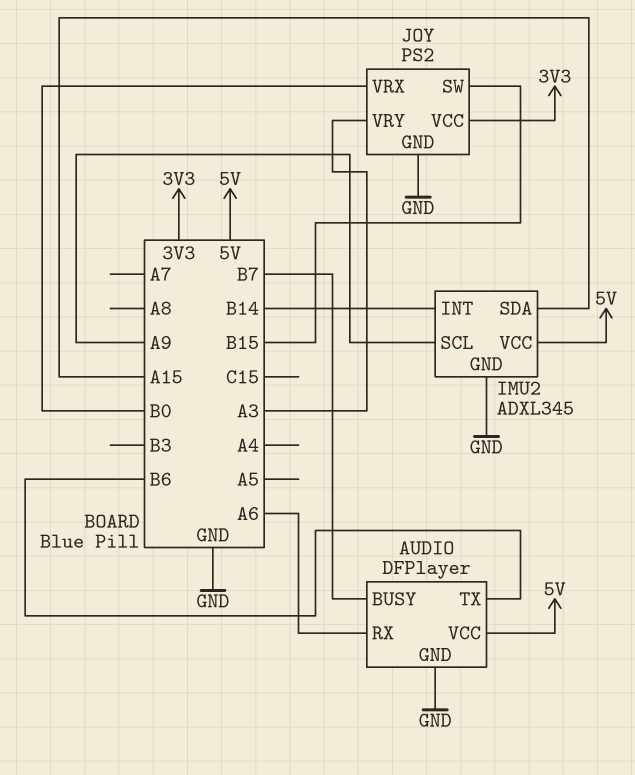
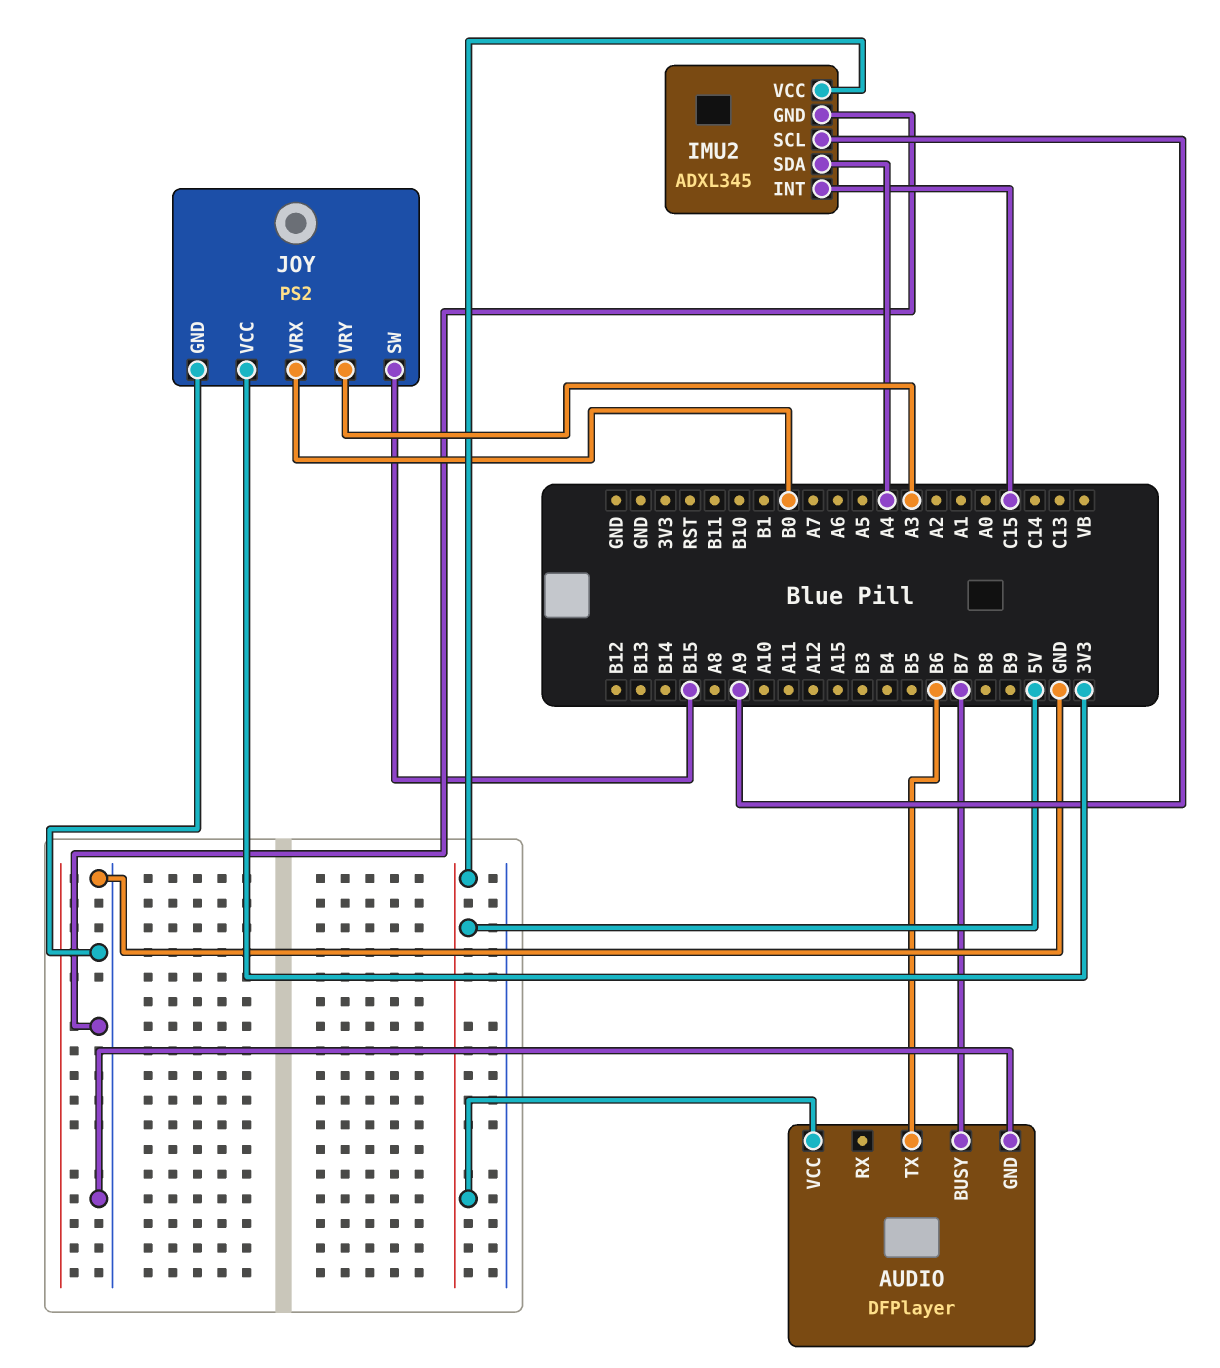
AUDIO pin RX: A6 -> none
IMU2 pin INT: B14 -> C15
IMU2 pin SDA: A15 -> A4

